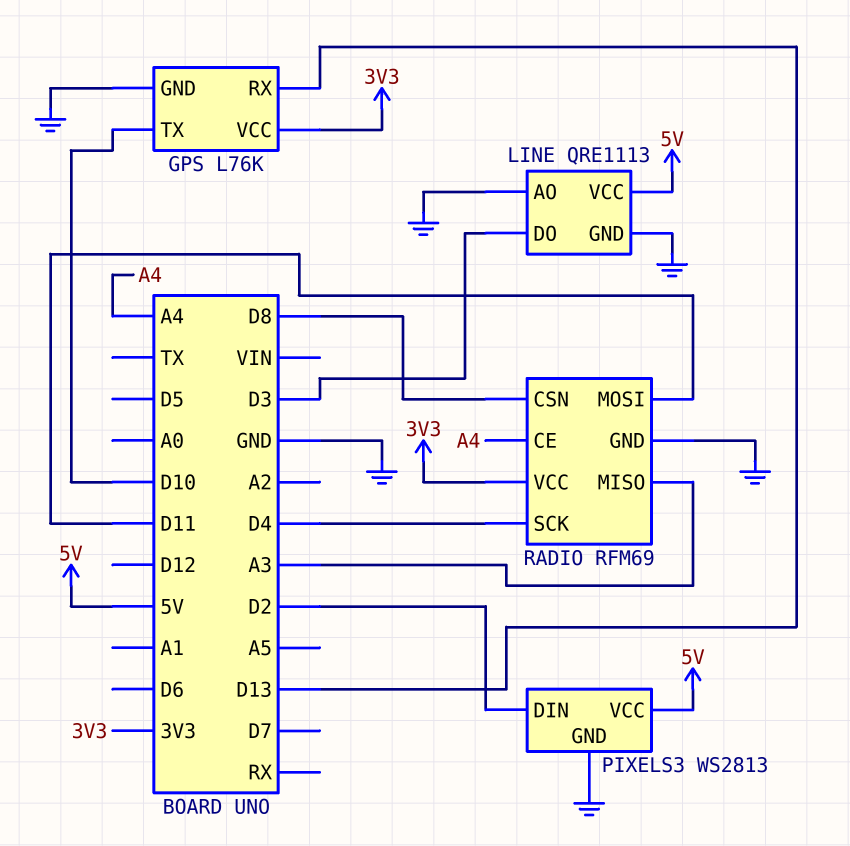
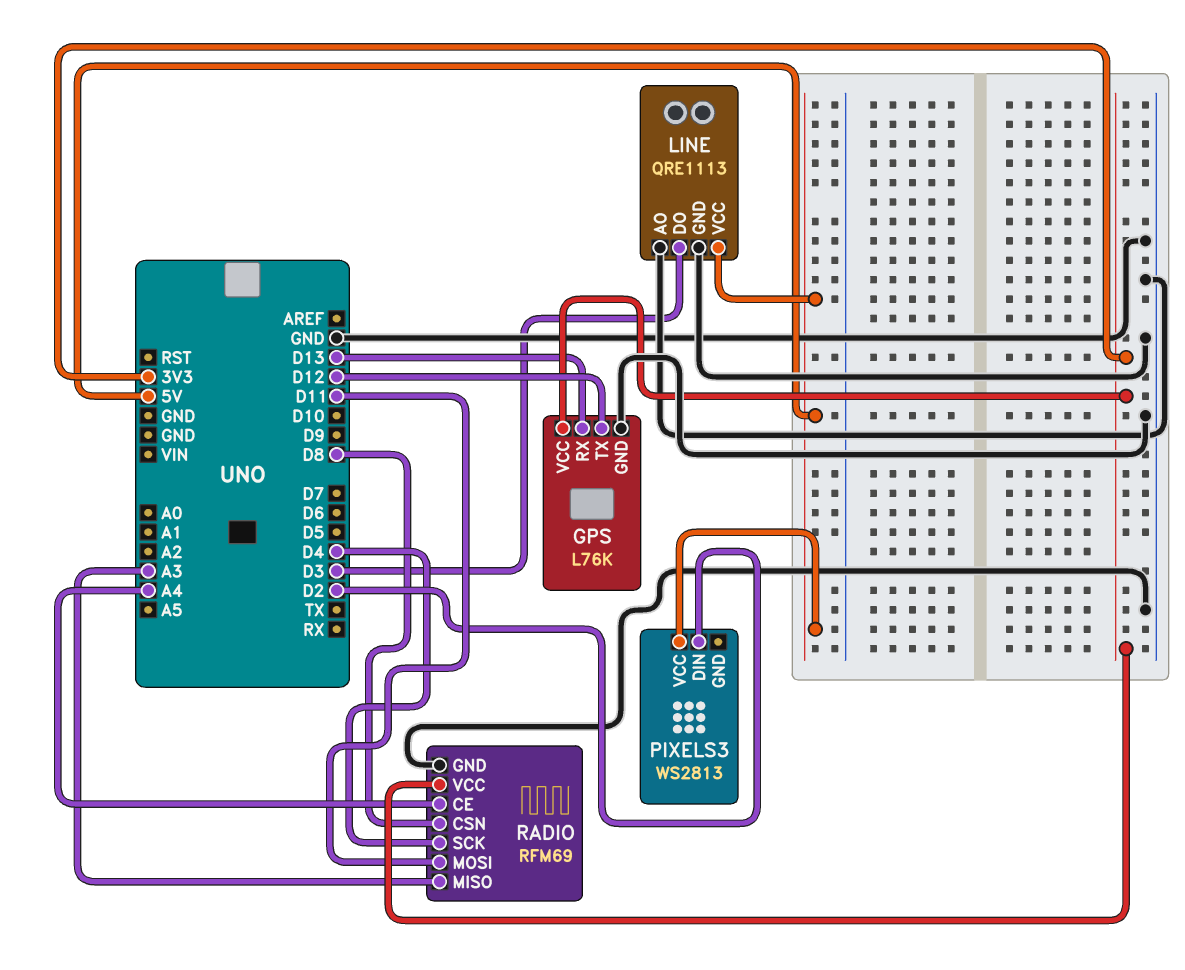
GPS pin TX: D10 -> D12
PIXELS3 pin GND: GND -> none

